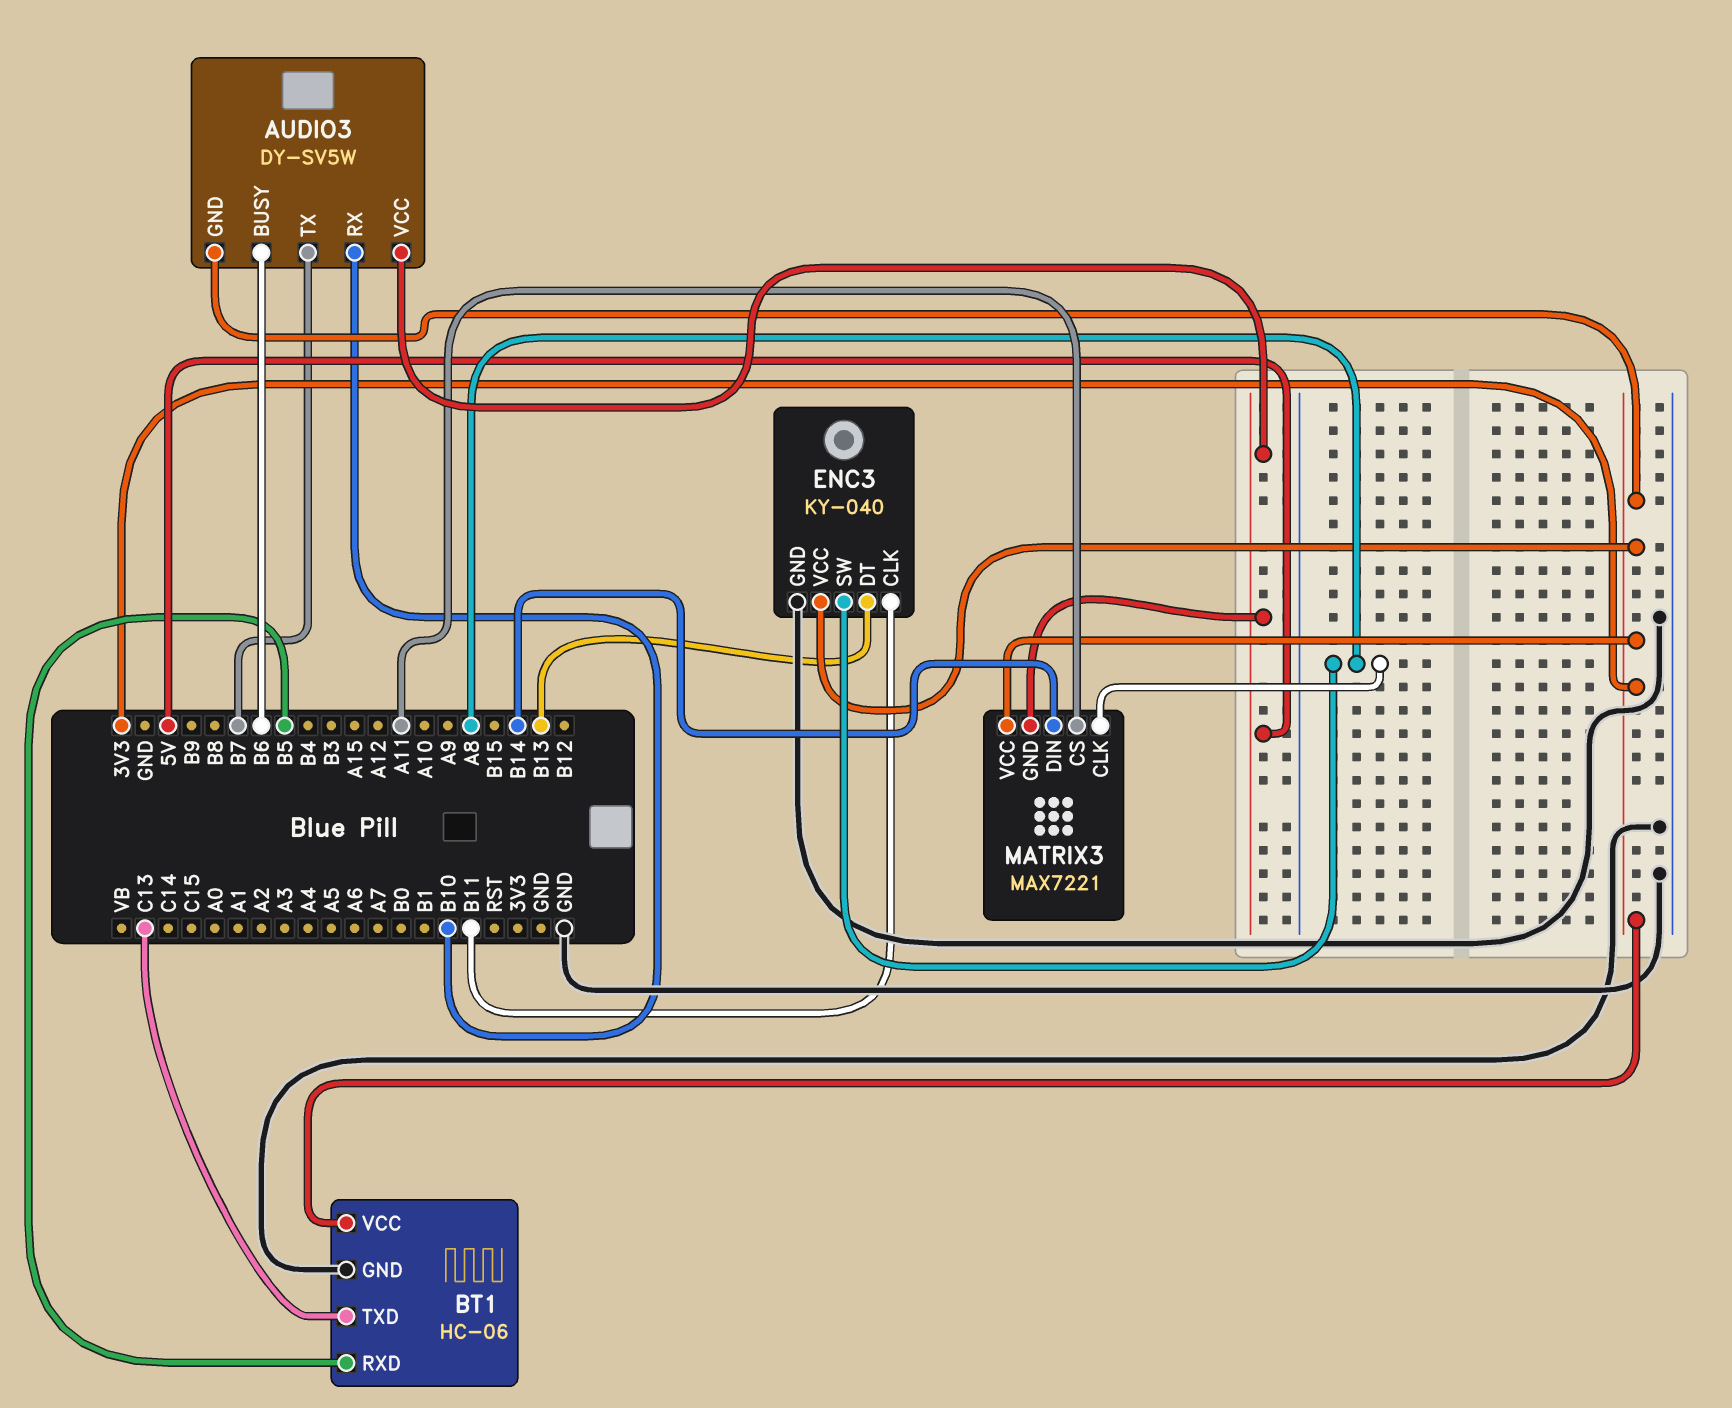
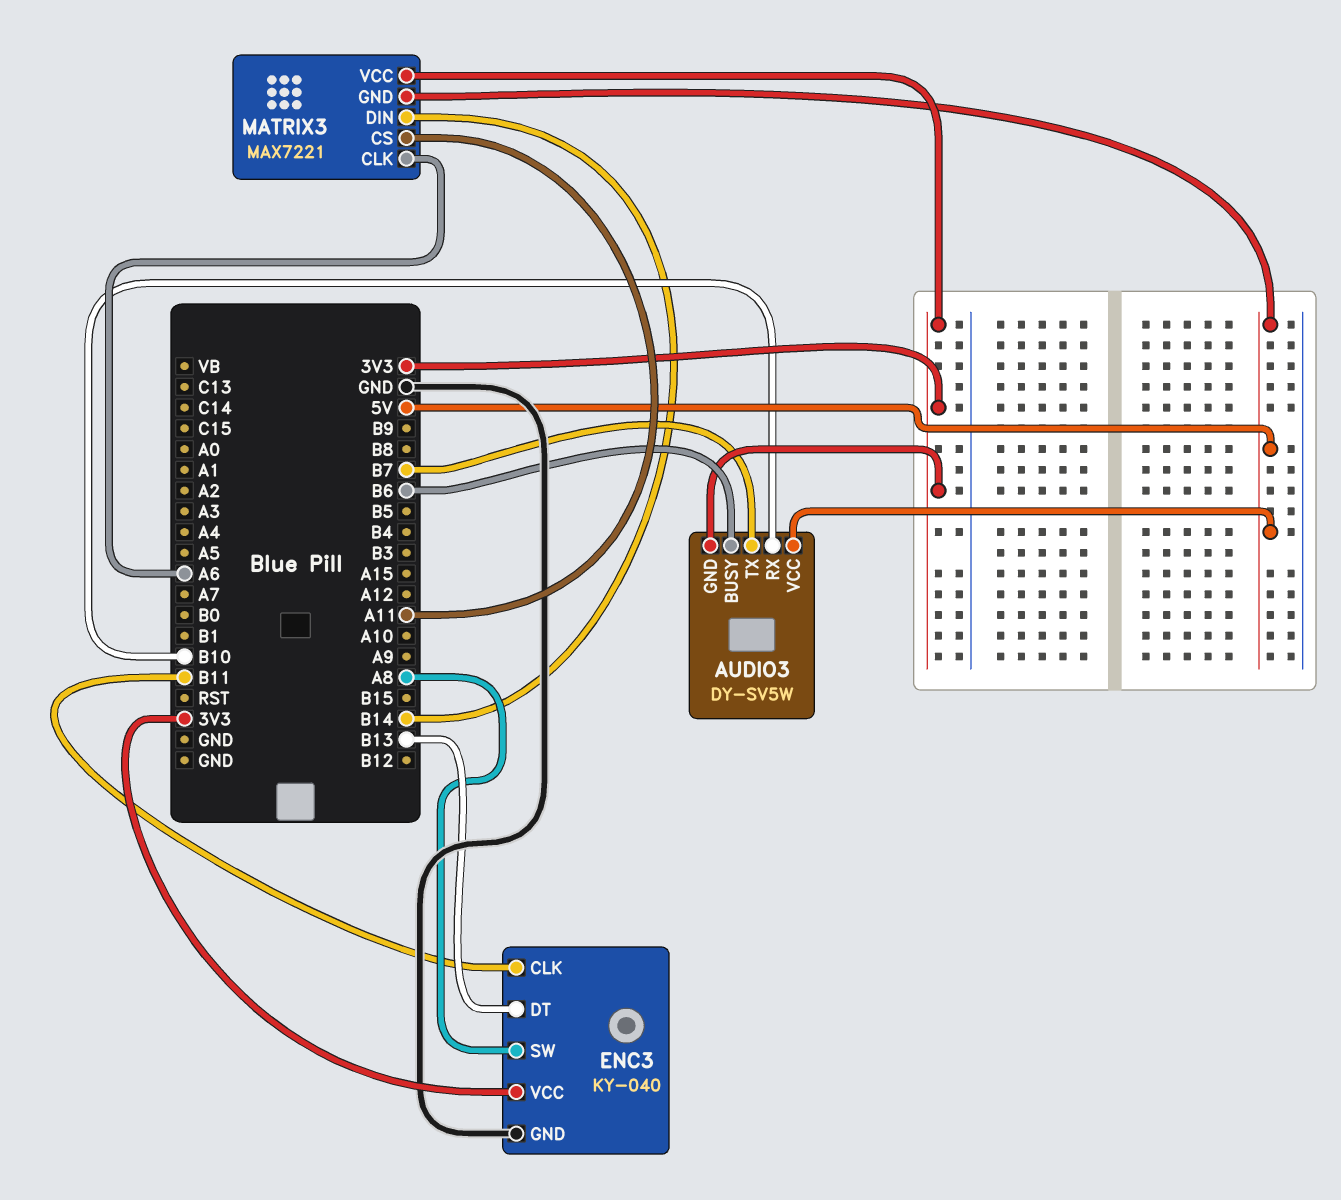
BT1: HC-06 -> none
BT1 pin GND: GND -> none
BT1 pin RXD: B5 -> none
BT1 pin TXD: C13 -> none
BT1 pin VCC: 3V3 -> none
MATRIX3 pin CLK: A8 -> A6

